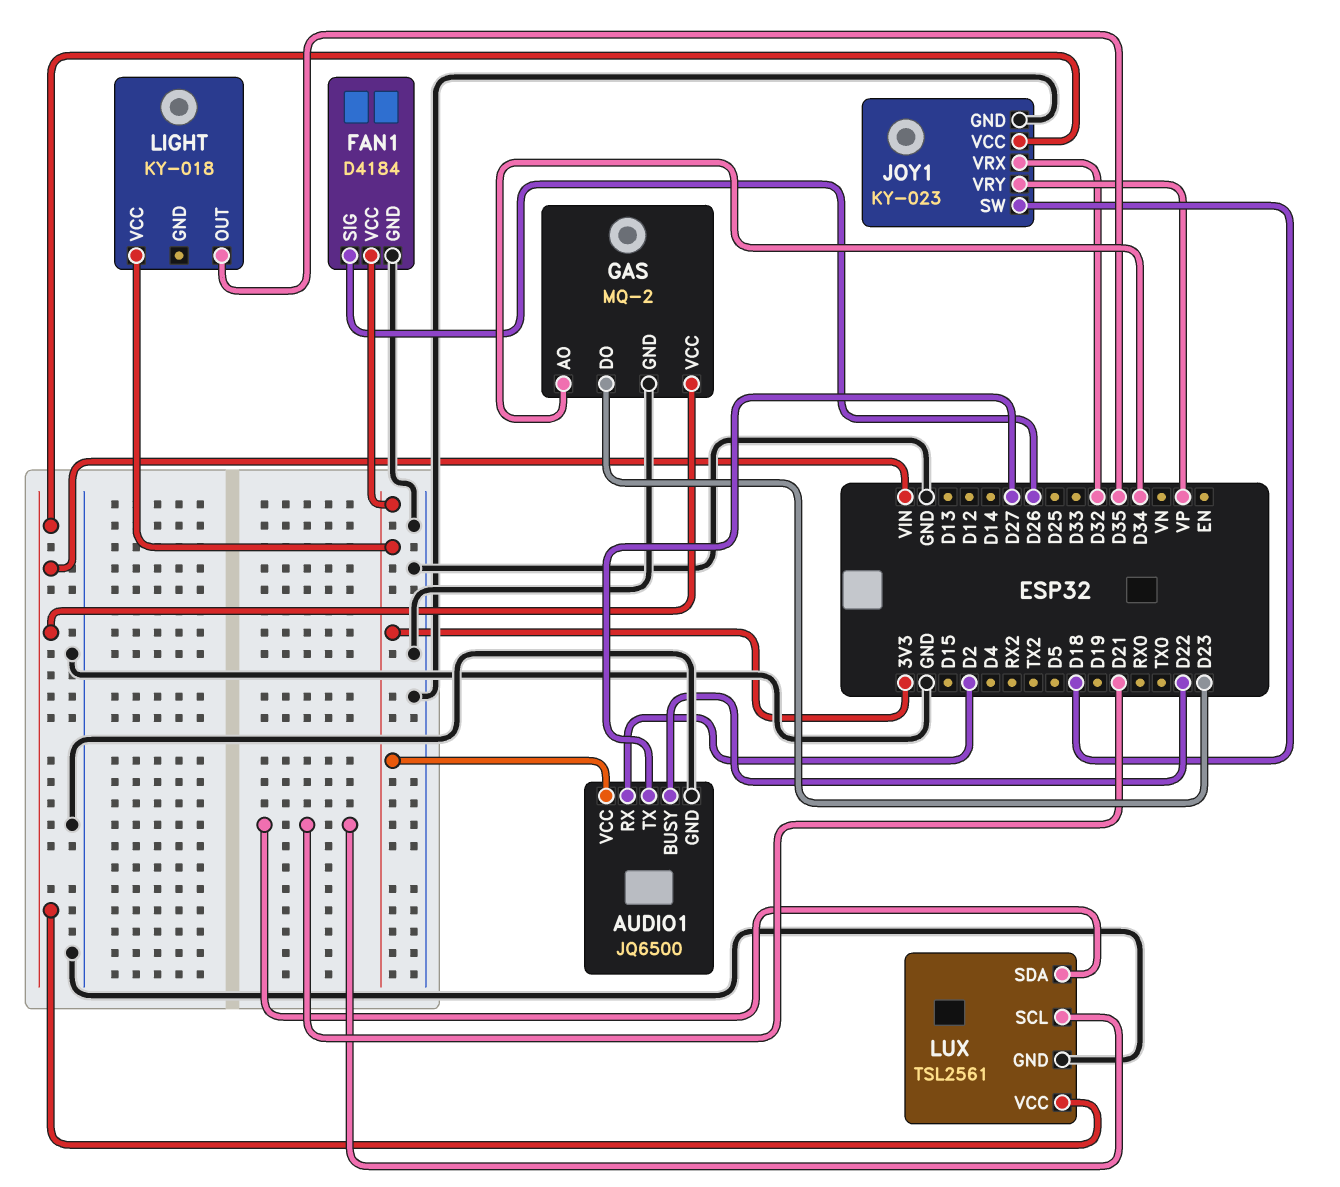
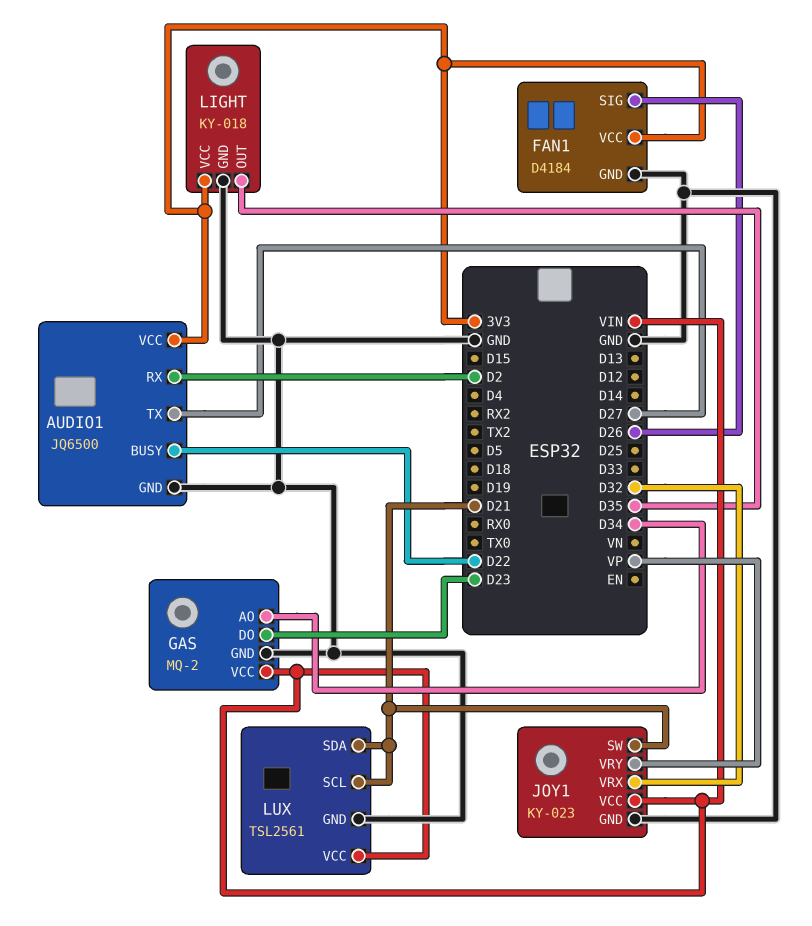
JOY1 pin SW: D18 -> D21
LIGHT pin GND: none -> GND

